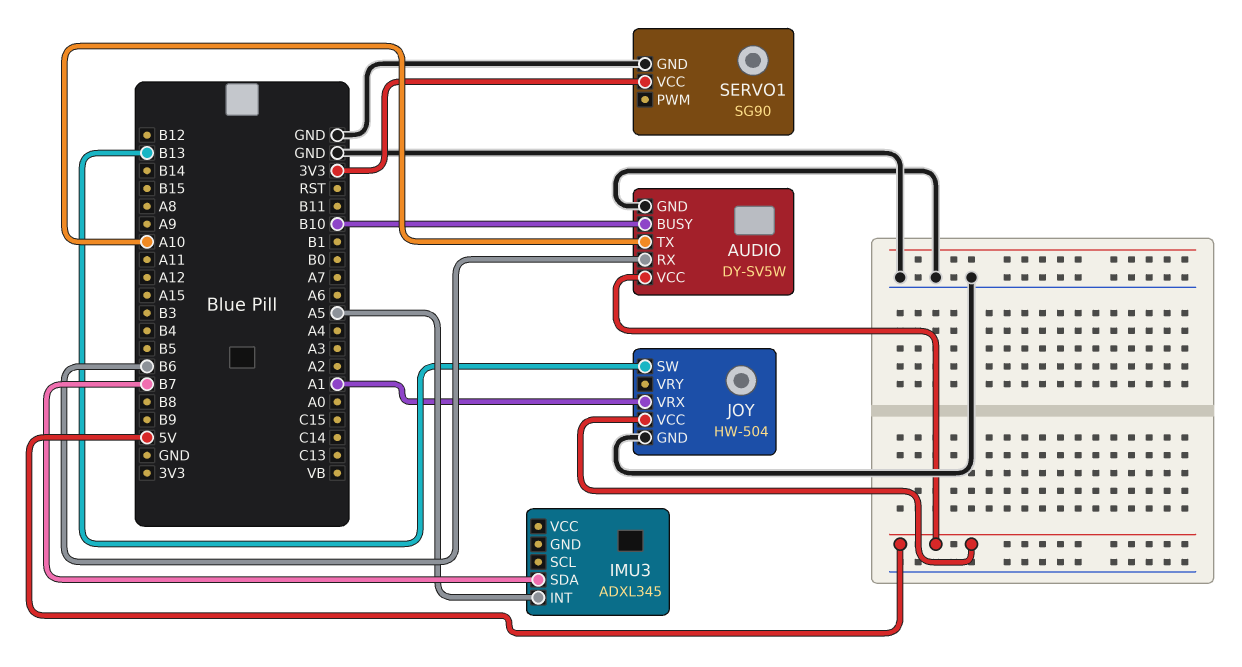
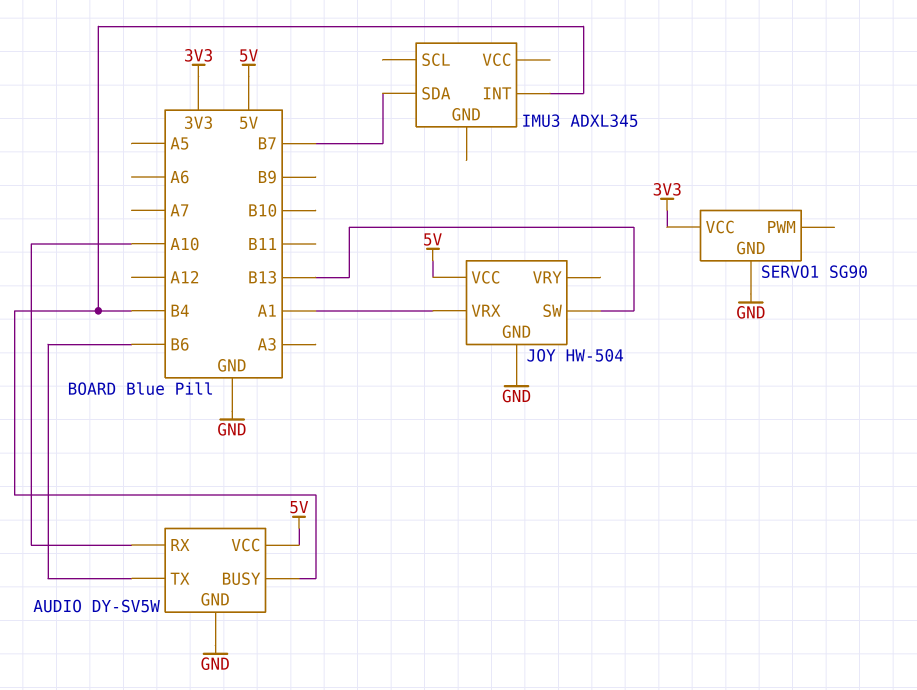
AUDIO pin BUSY: B10 -> B4
AUDIO pin RX: B6 -> A10
AUDIO pin TX: A10 -> B6
IMU3 pin INT: A5 -> B4

